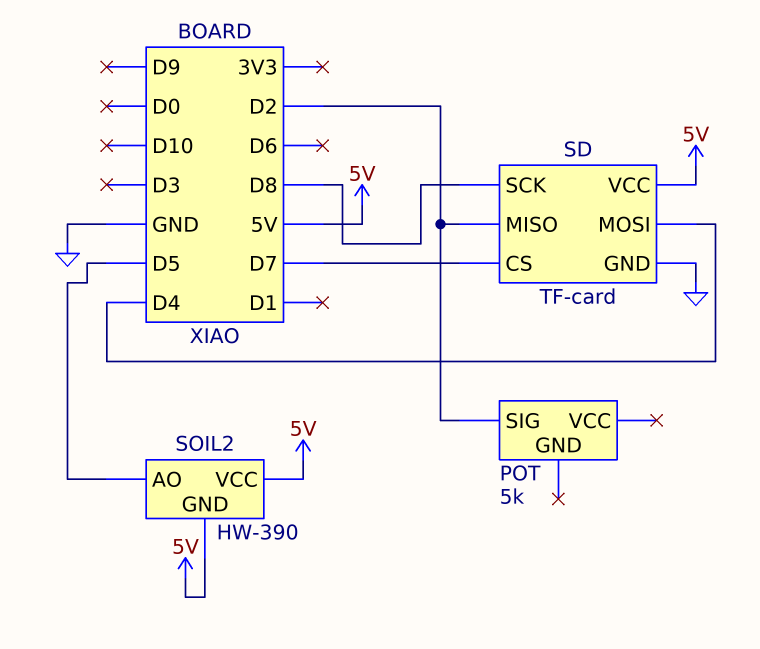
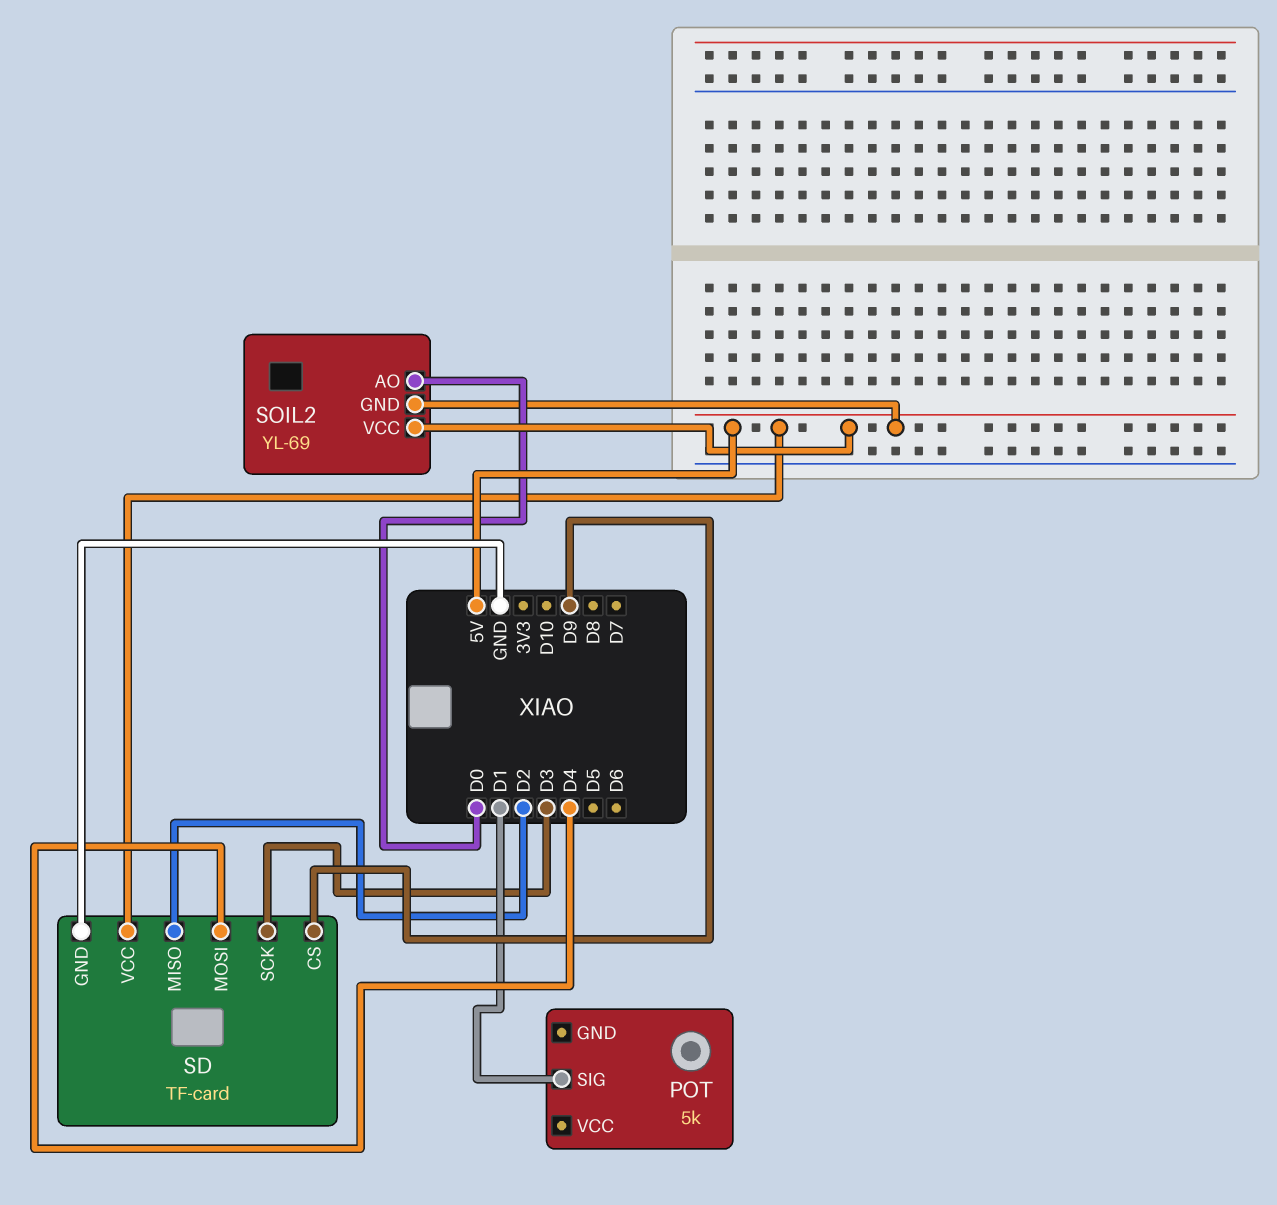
POT pin SIG: D2 -> D1
SD pin CS: D7 -> D9
SD pin SCK: D8 -> D3
SOIL2: HW-390 -> YL-69
SOIL2 pin AO: D5 -> D0

